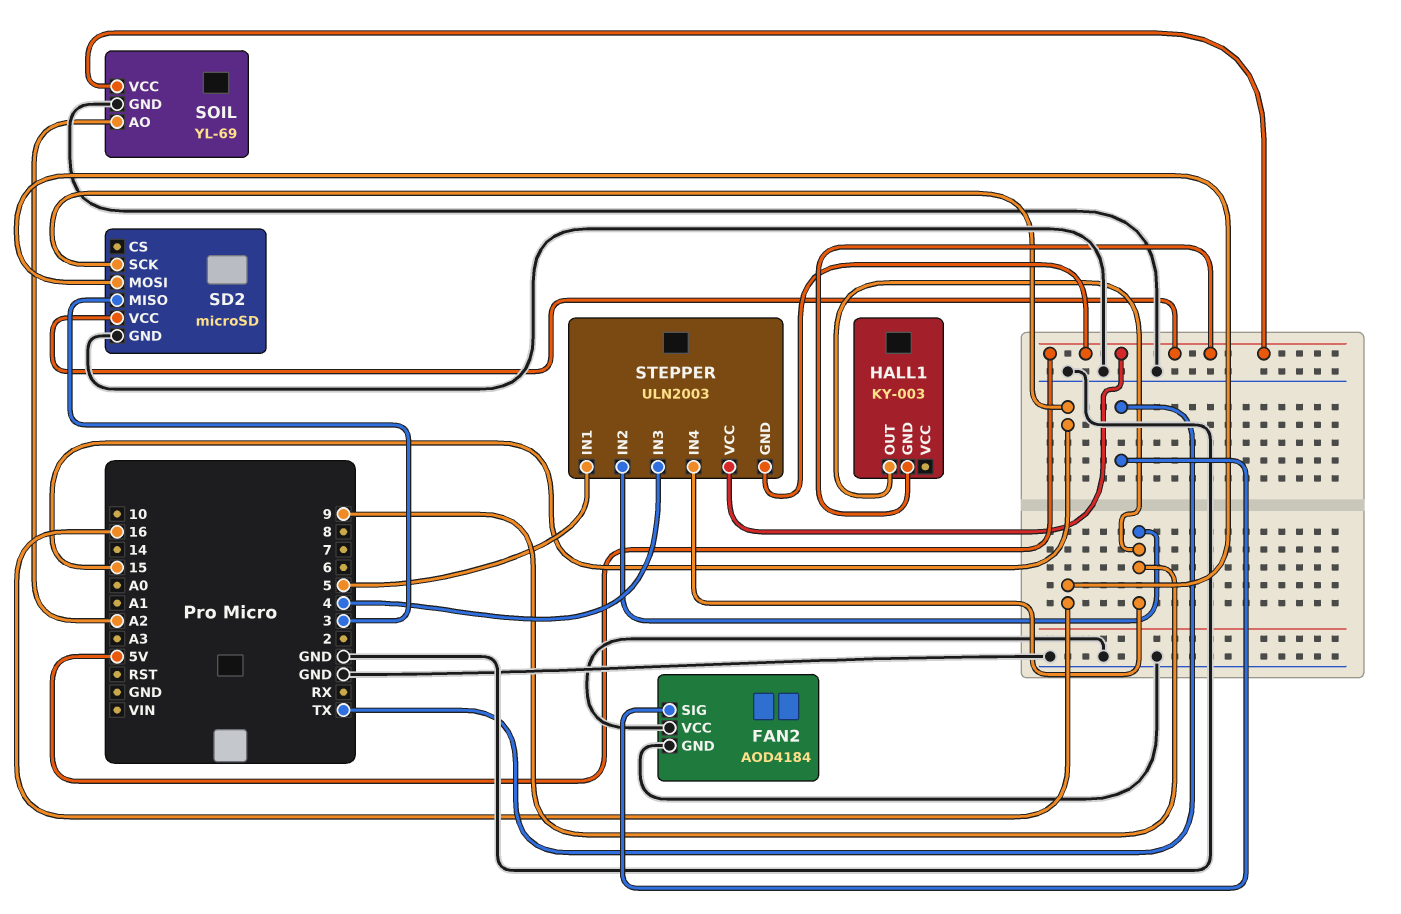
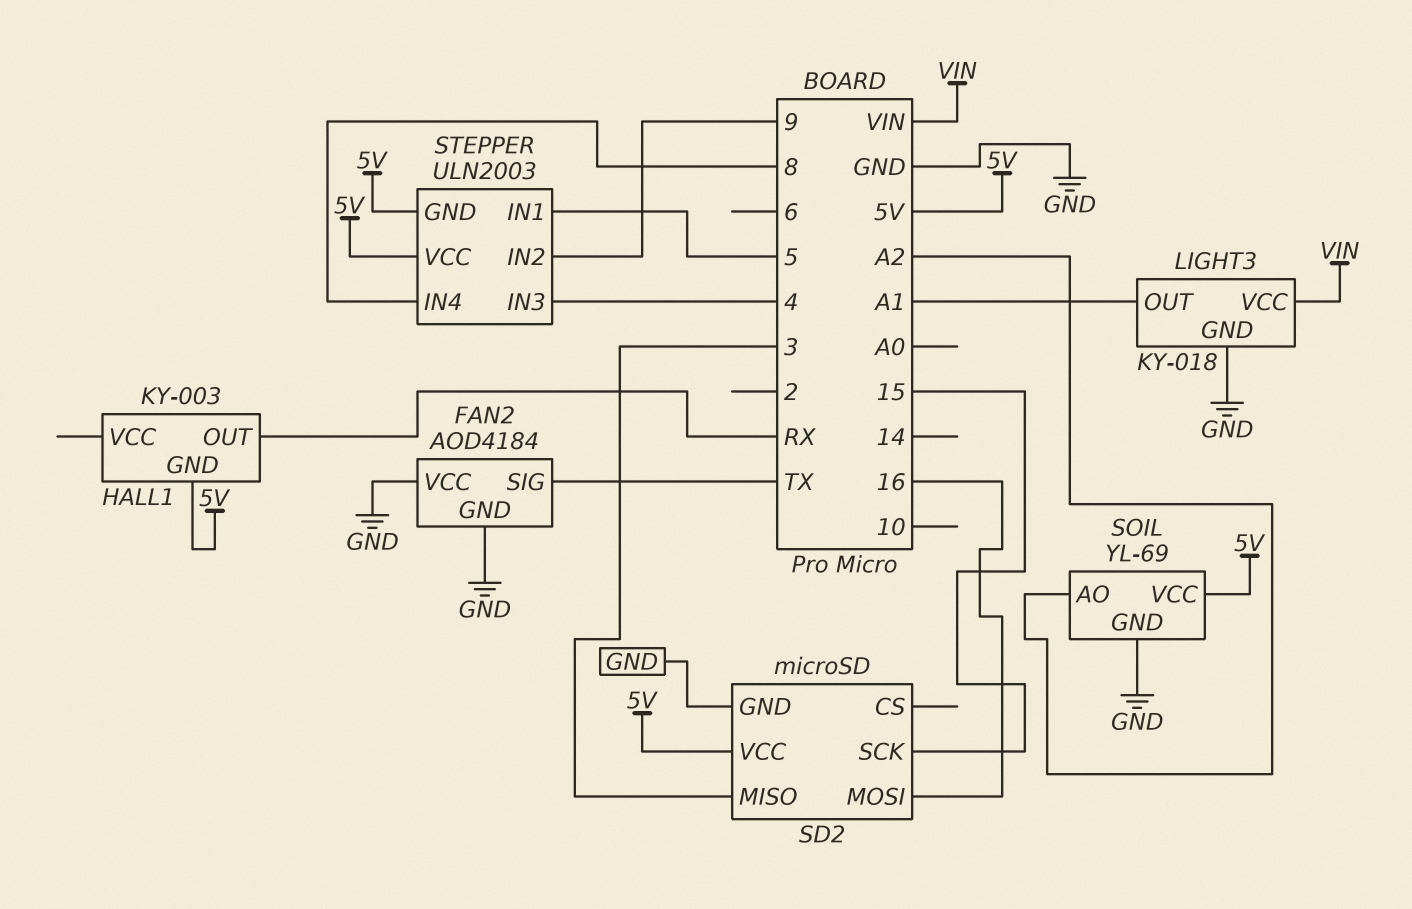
HALL1 pin OUT: 9 -> RX
LIGHT3: none -> KY-018
LIGHT3 pin GND: none -> GND
LIGHT3 pin OUT: none -> A1
LIGHT3 pin VCC: none -> VIN
STEPPER pin IN4: 9 -> 8

